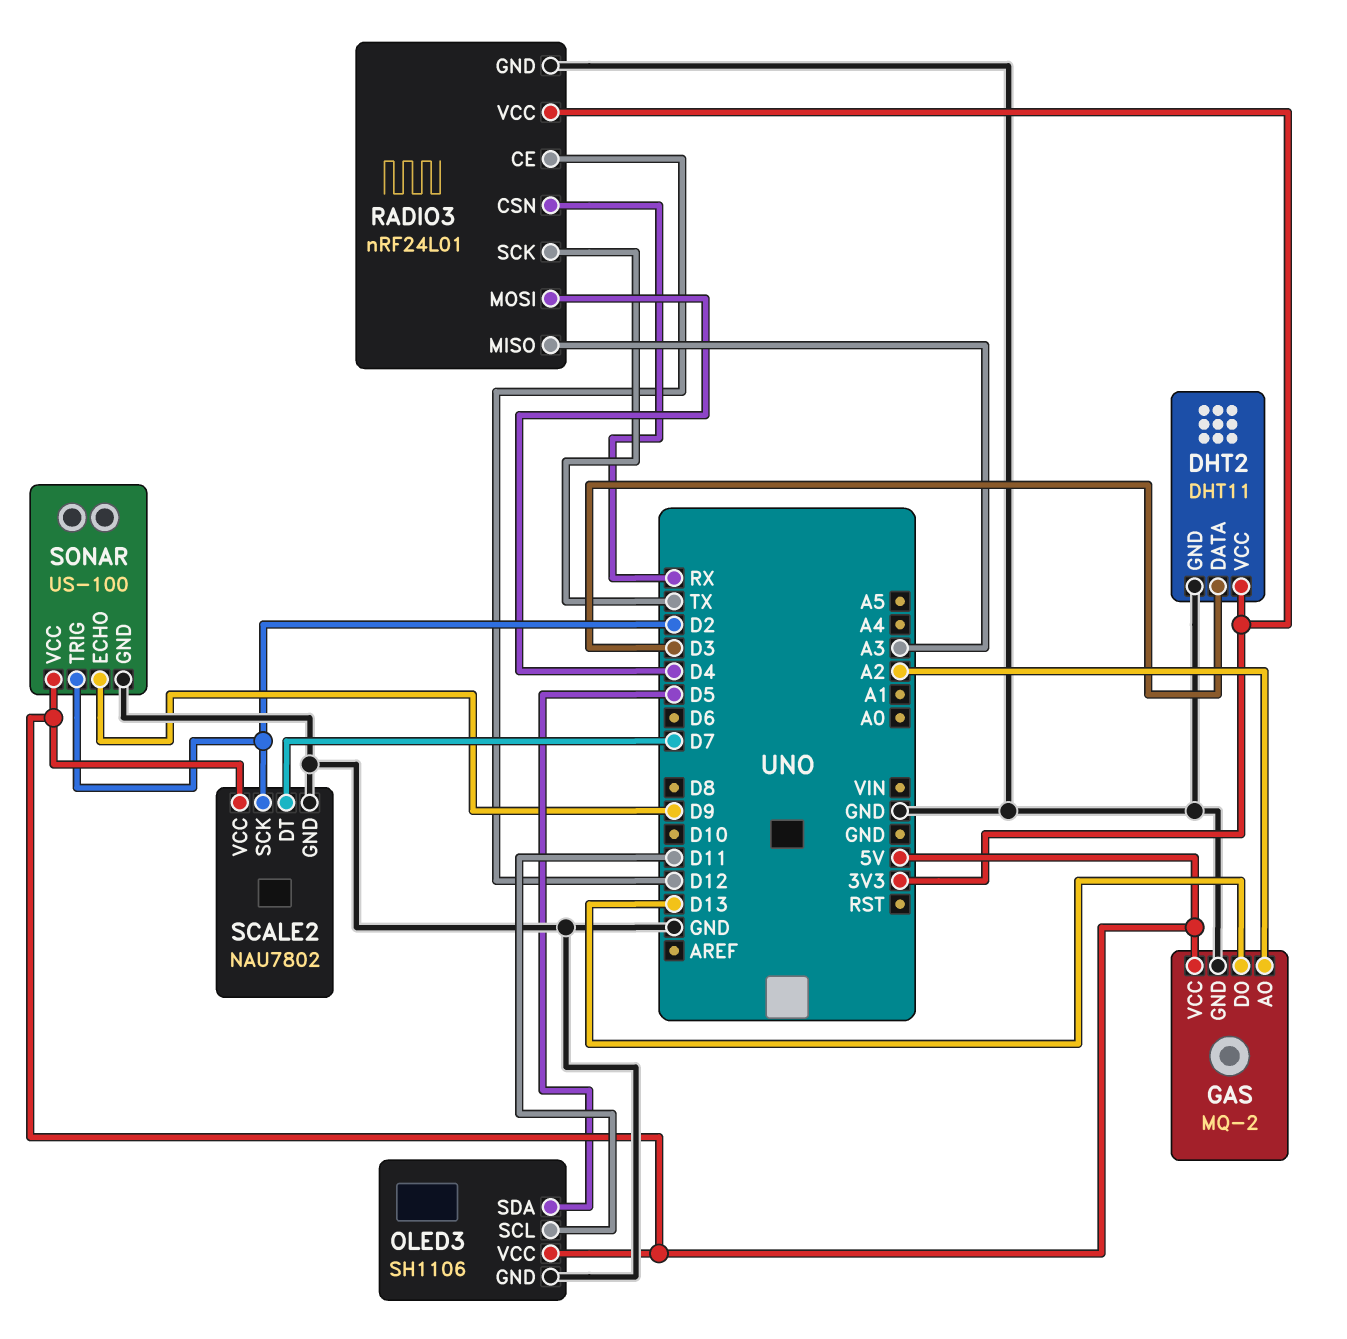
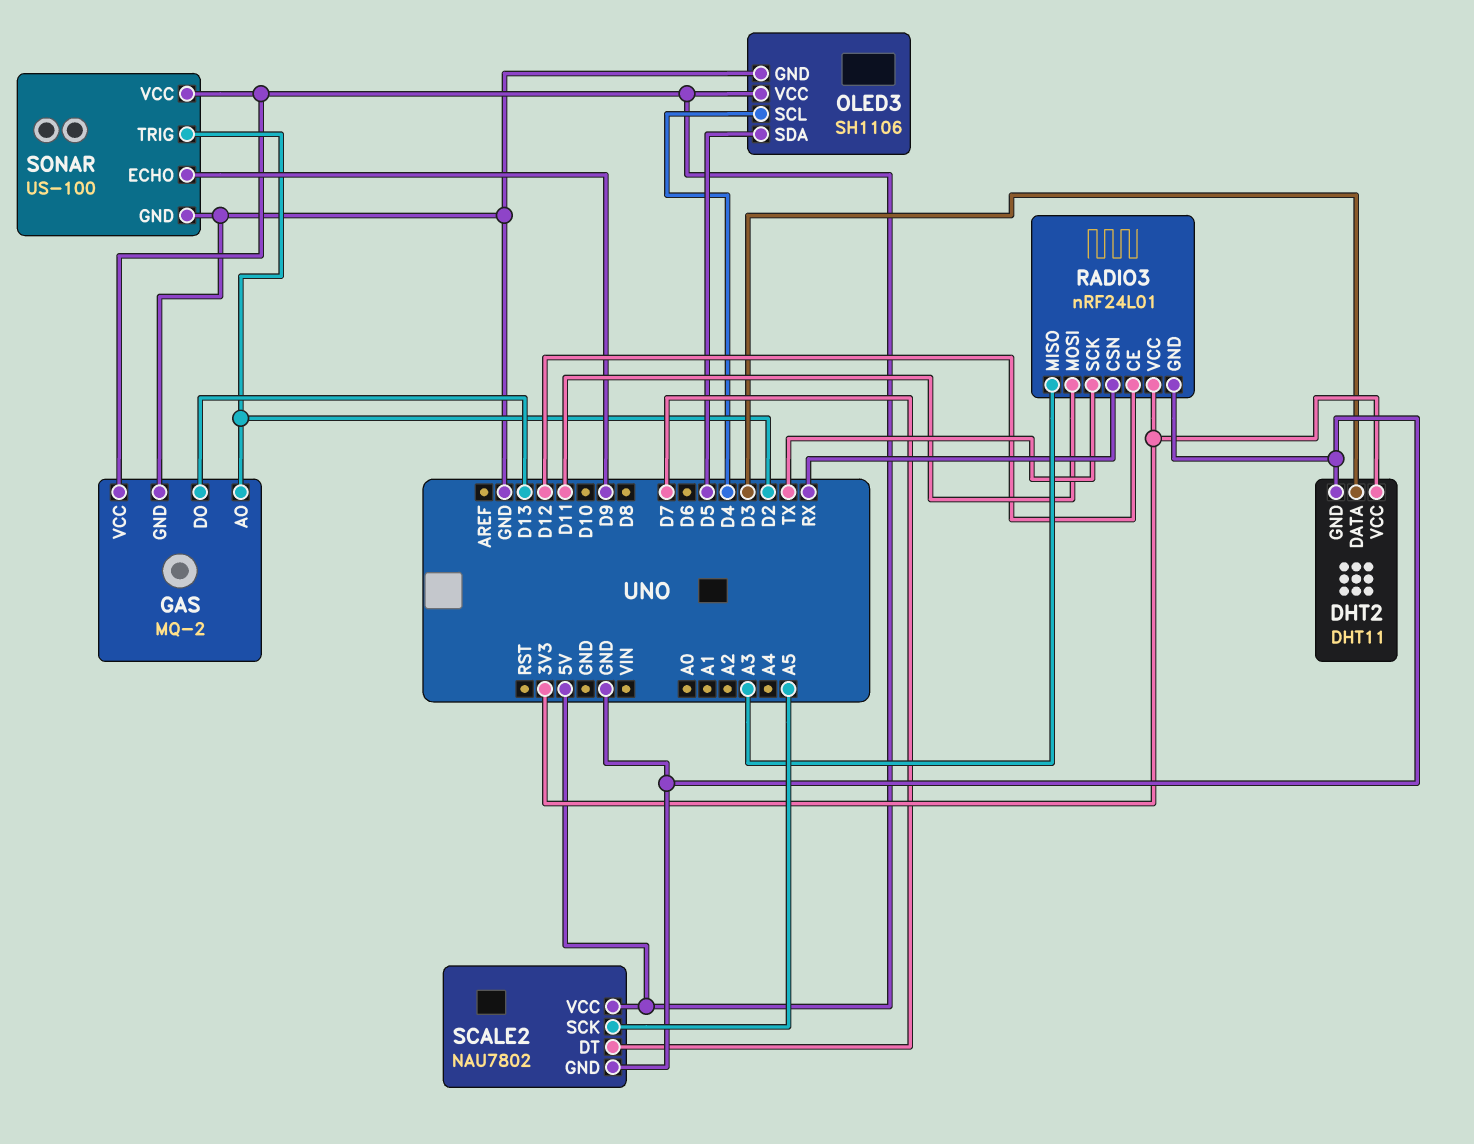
GAS pin AO: A2 -> D2
OLED3 pin SCL: D11 -> D4
RADIO3 pin MOSI: D4 -> D11
SCALE2 pin SCK: D2 -> A5

